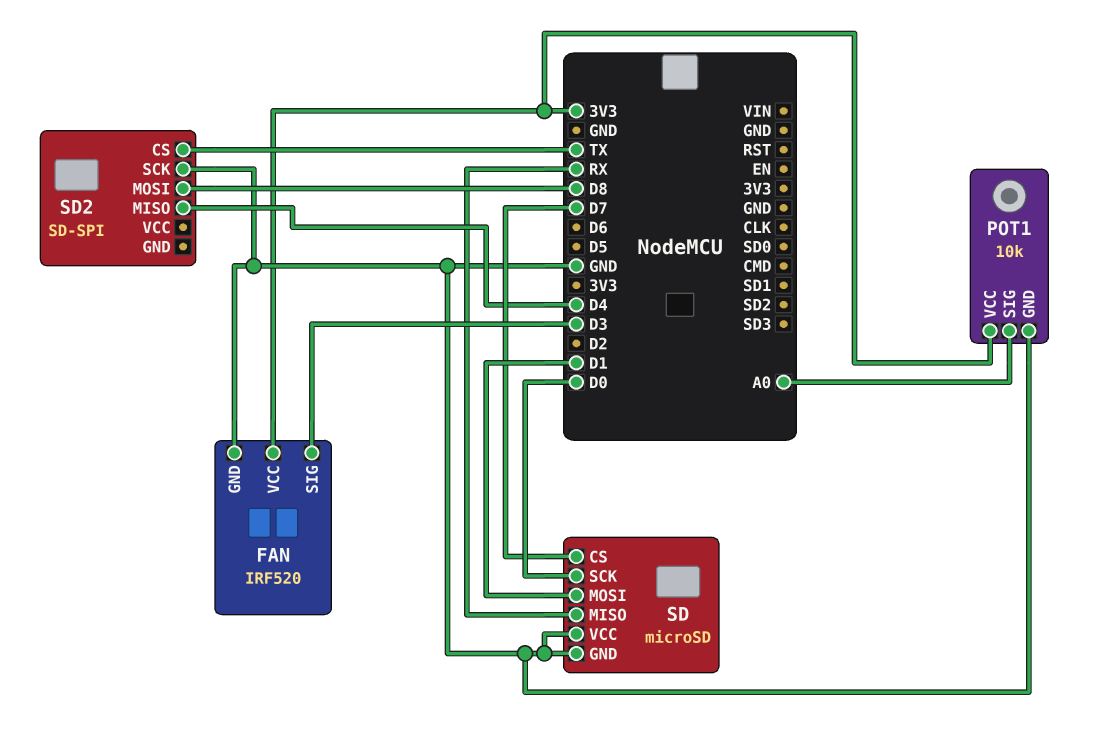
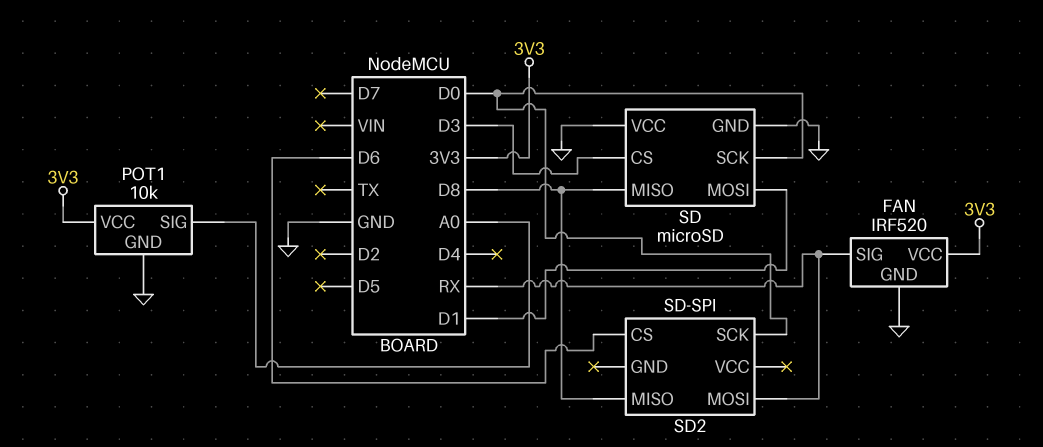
FAN pin SIG: D3 -> RX
SD pin CS: D7 -> D3
SD pin MISO: RX -> D8
SD2 pin CS: TX -> D6
SD2 pin MISO: D4 -> D8
SD2 pin MOSI: D8 -> RX
SD2 pin SCK: GND -> D0

